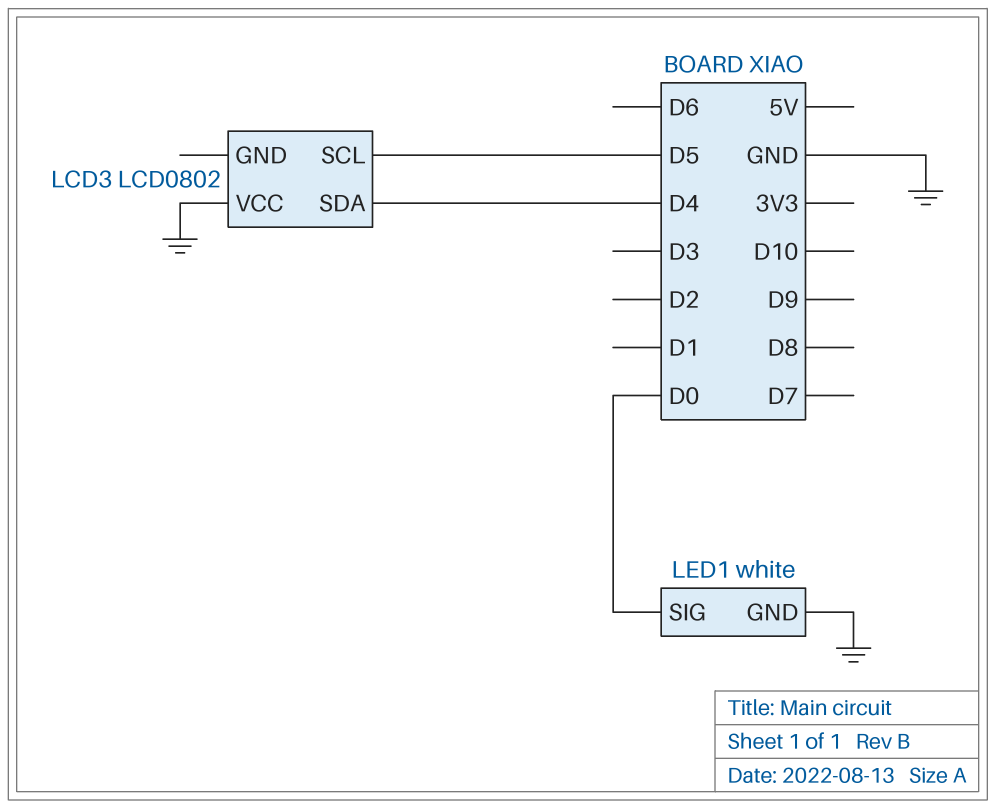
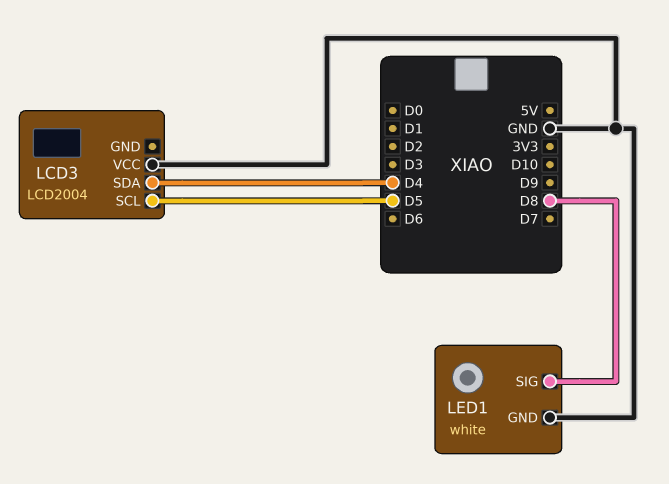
LCD3: LCD0802 -> LCD2004
LED1 pin SIG: D0 -> D8

